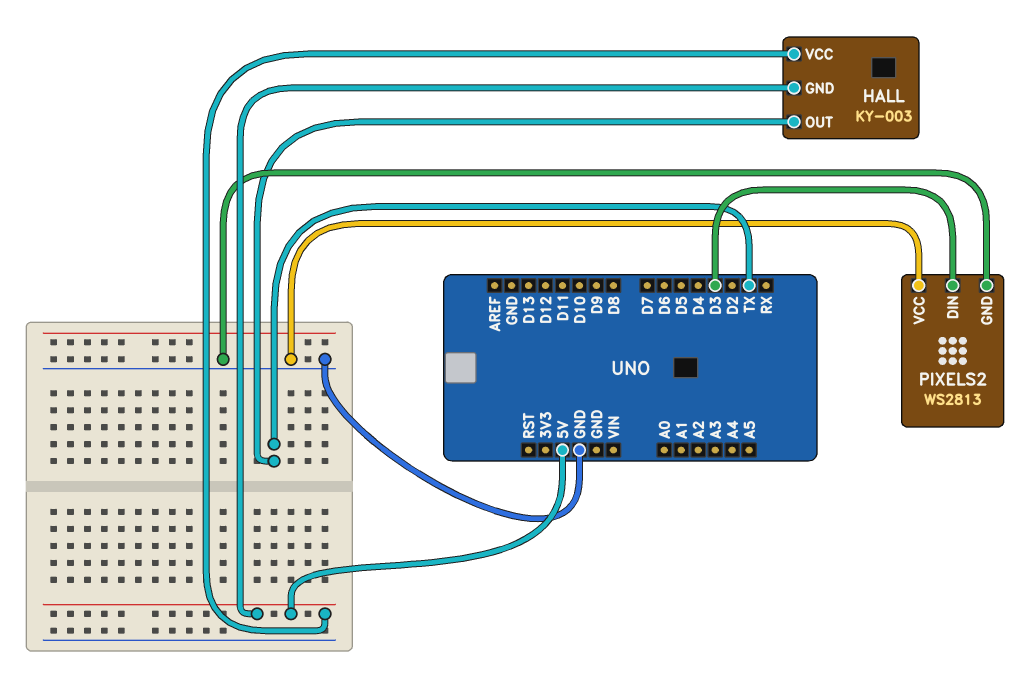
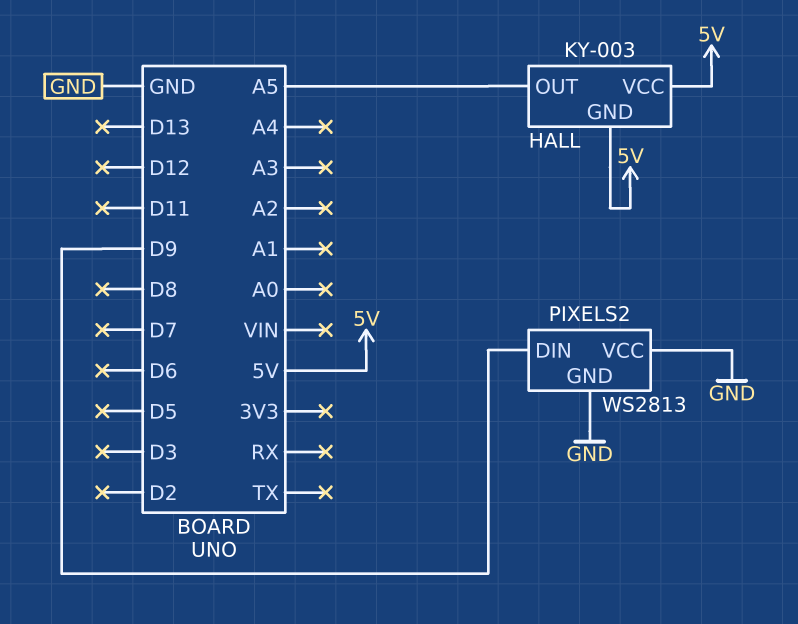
HALL pin OUT: TX -> A5
PIXELS2 pin DIN: D3 -> D9

